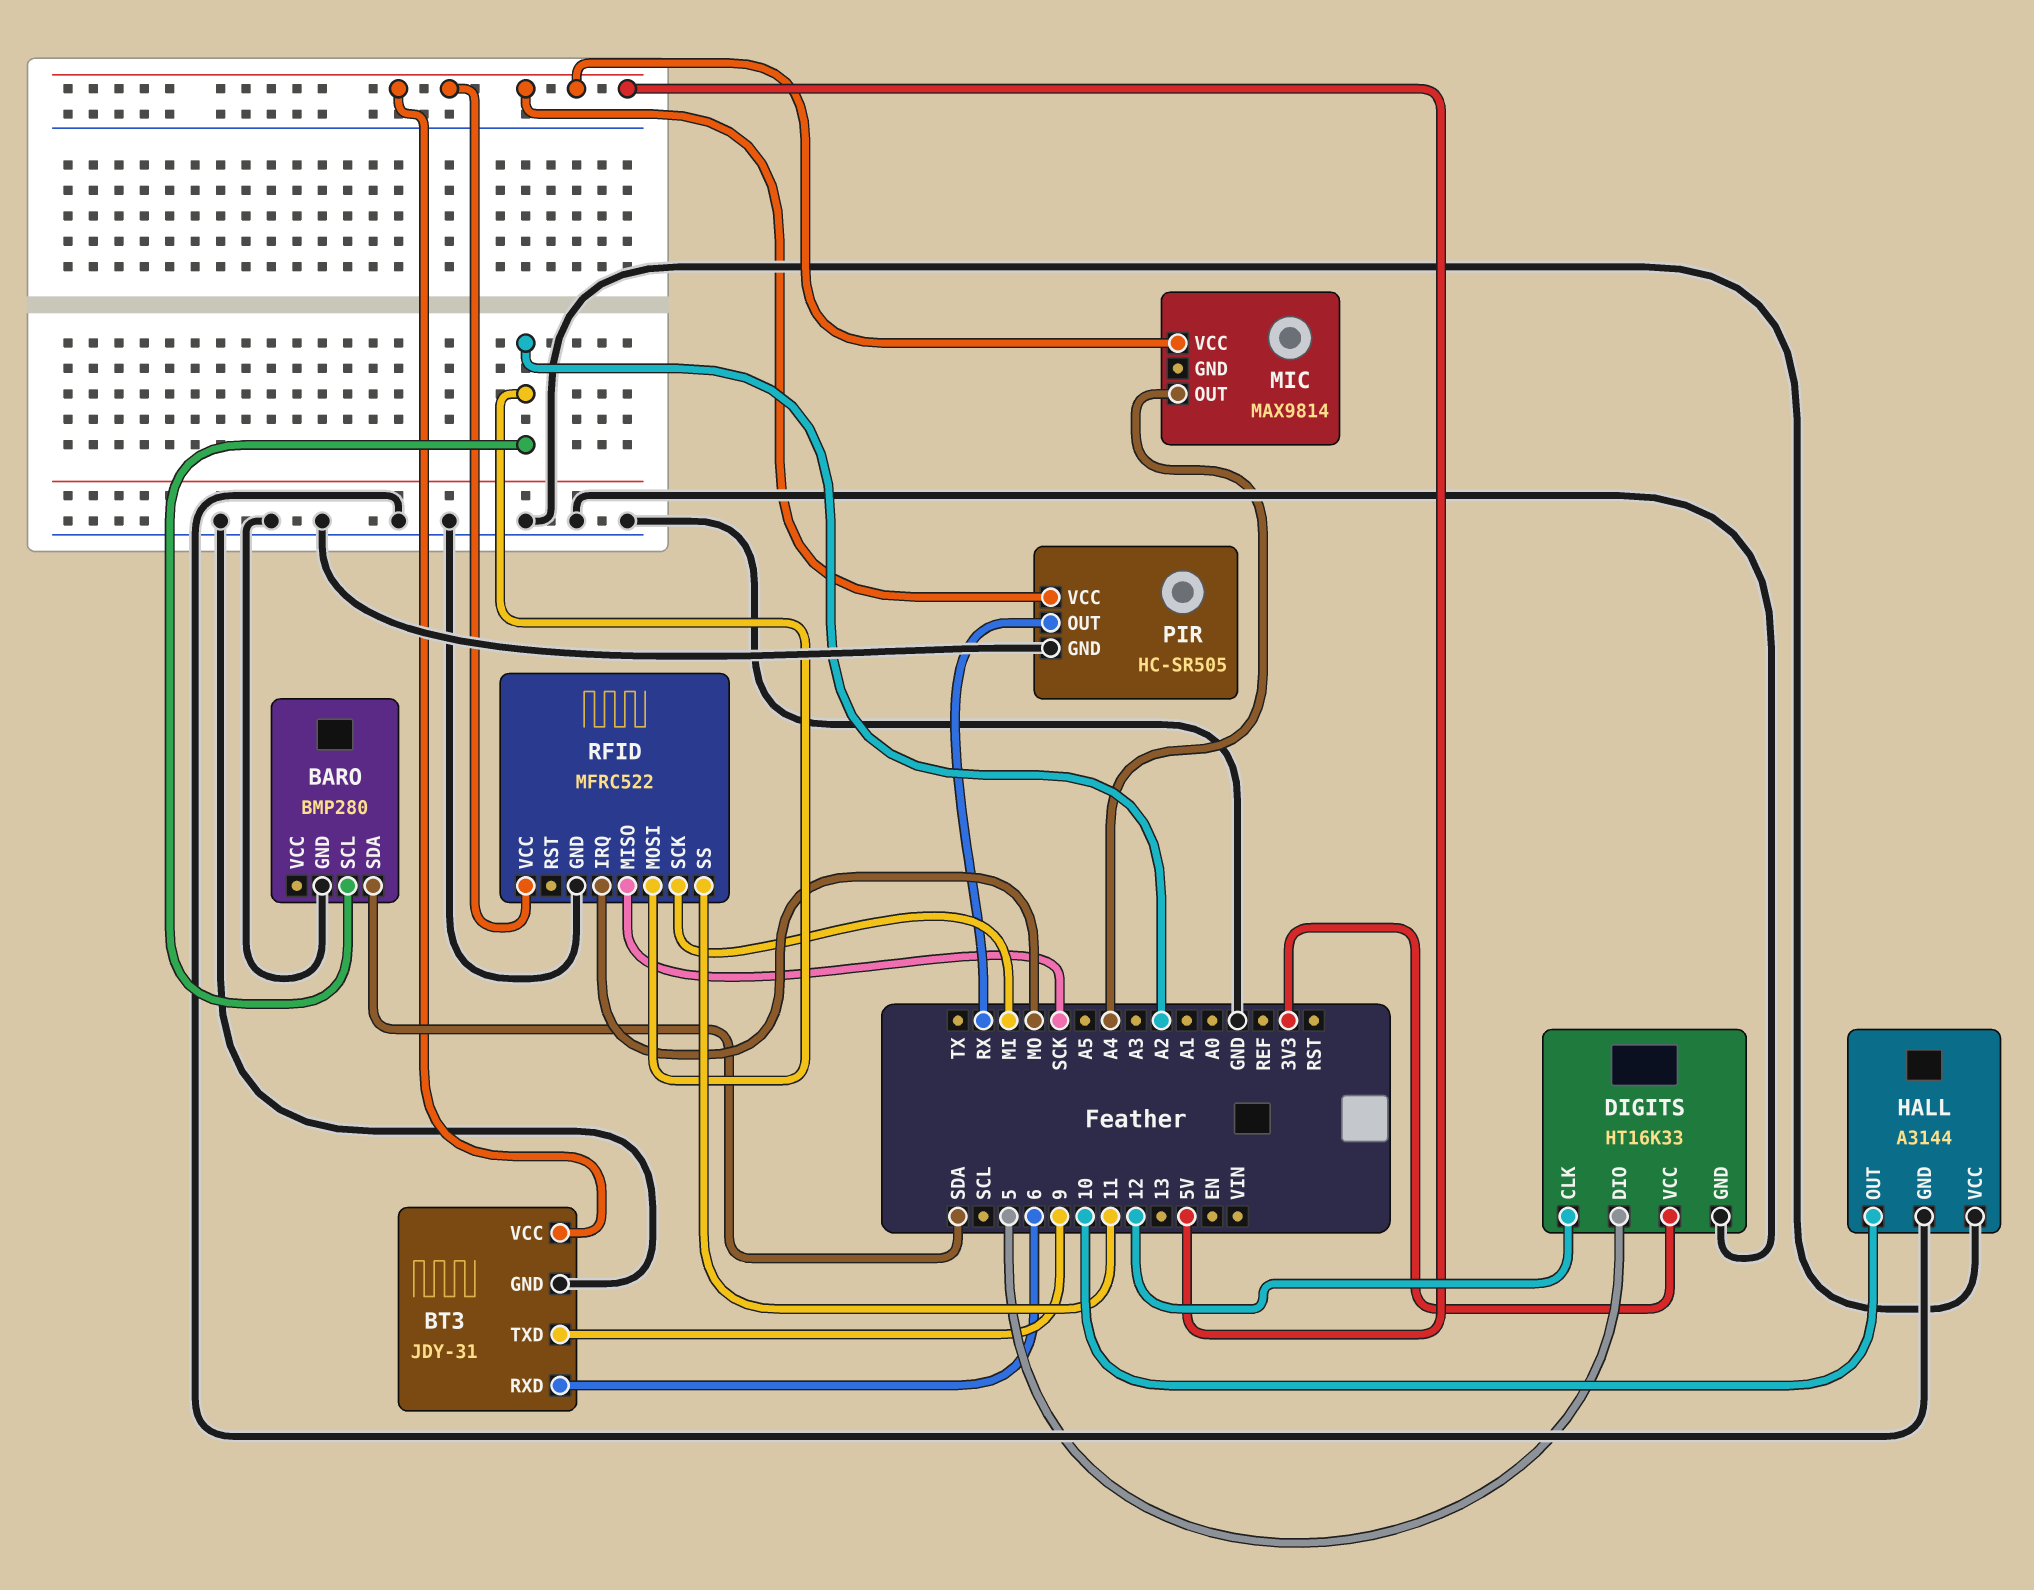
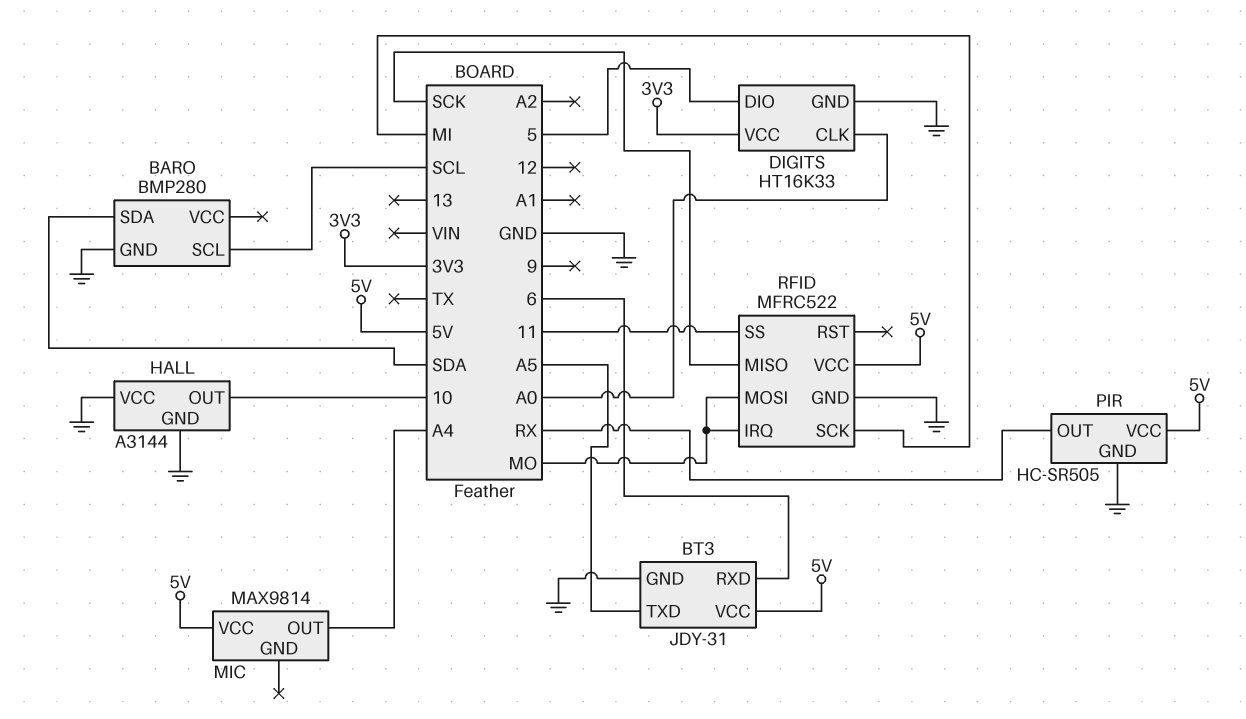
BARO pin SCL: A2 -> SCL
BT3 pin TXD: 9 -> A5
DIGITS pin CLK: 12 -> A0
RFID pin MOSI: A2 -> MO

